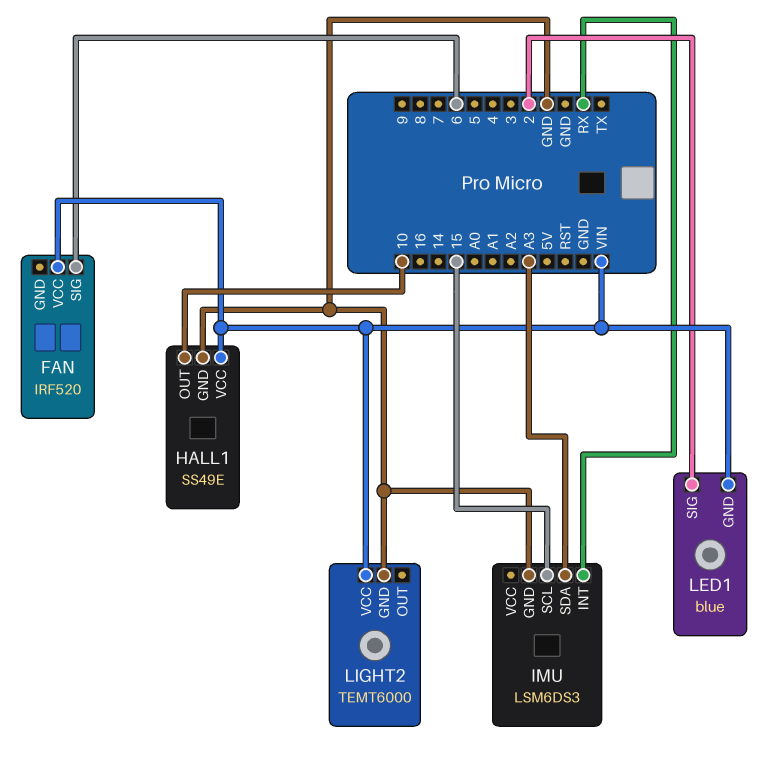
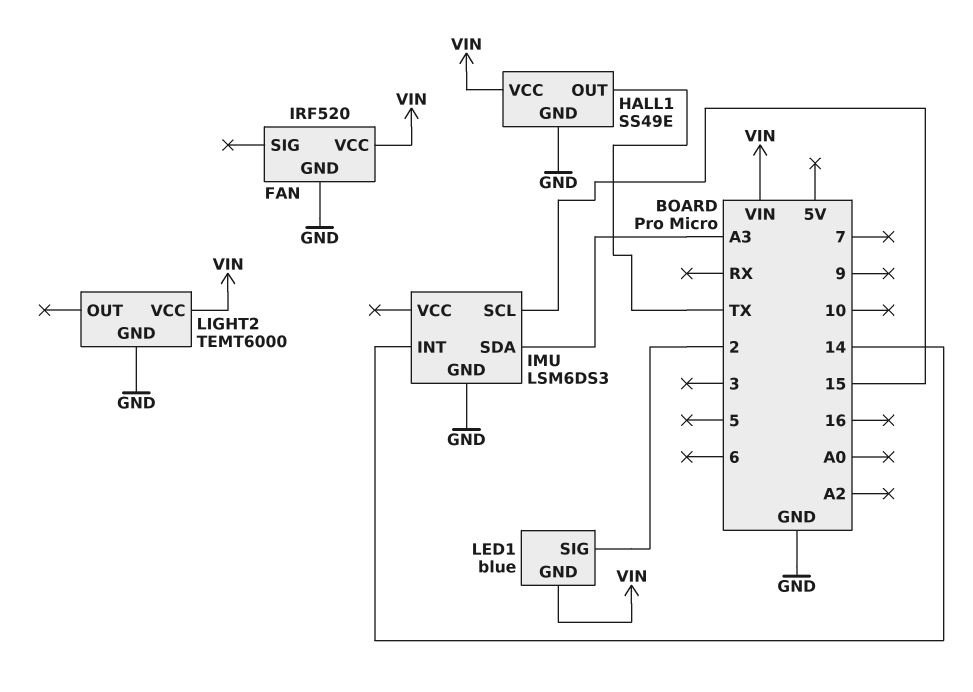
FAN pin GND: none -> GND
FAN pin SIG: 6 -> none
HALL1 pin OUT: 10 -> TX
IMU pin INT: RX -> 14

